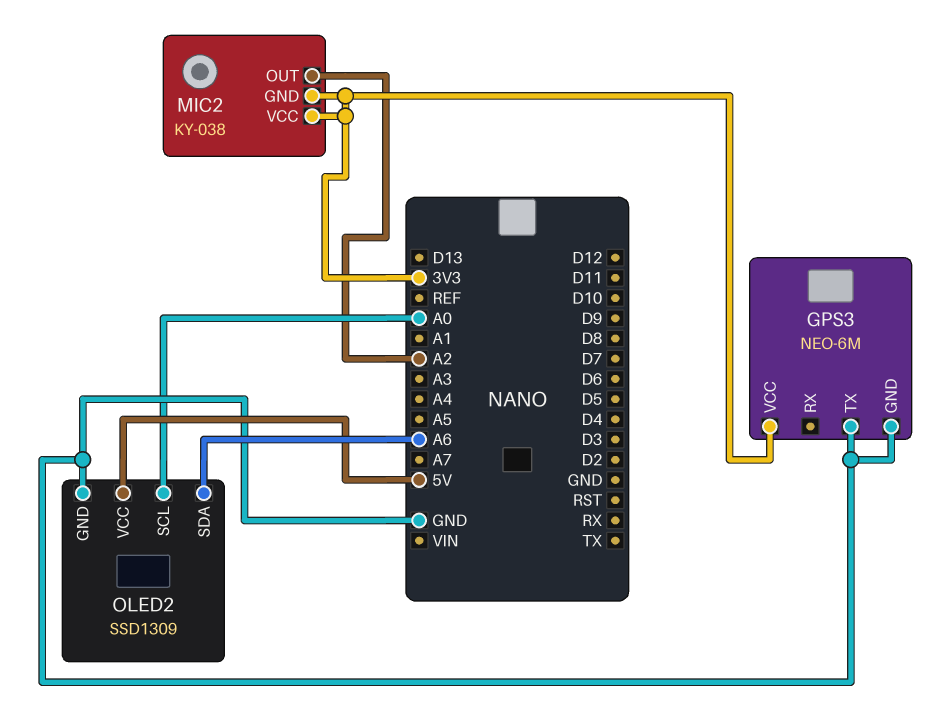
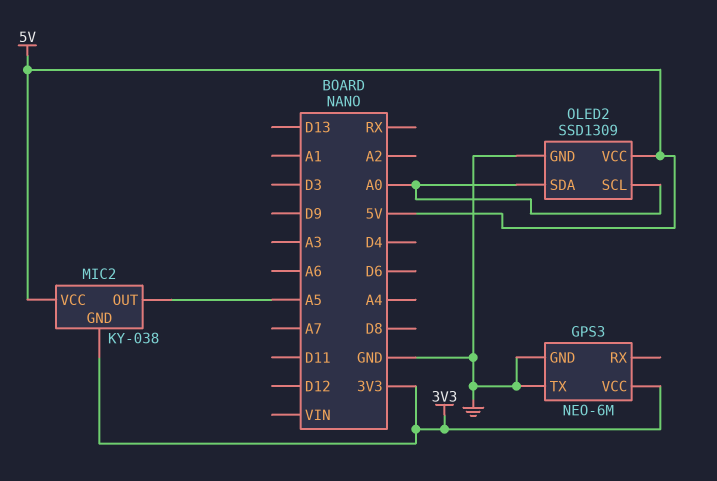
MIC2 pin OUT: A2 -> A5
MIC2 pin VCC: 3V3 -> 5V
OLED2 pin SDA: A6 -> A0

